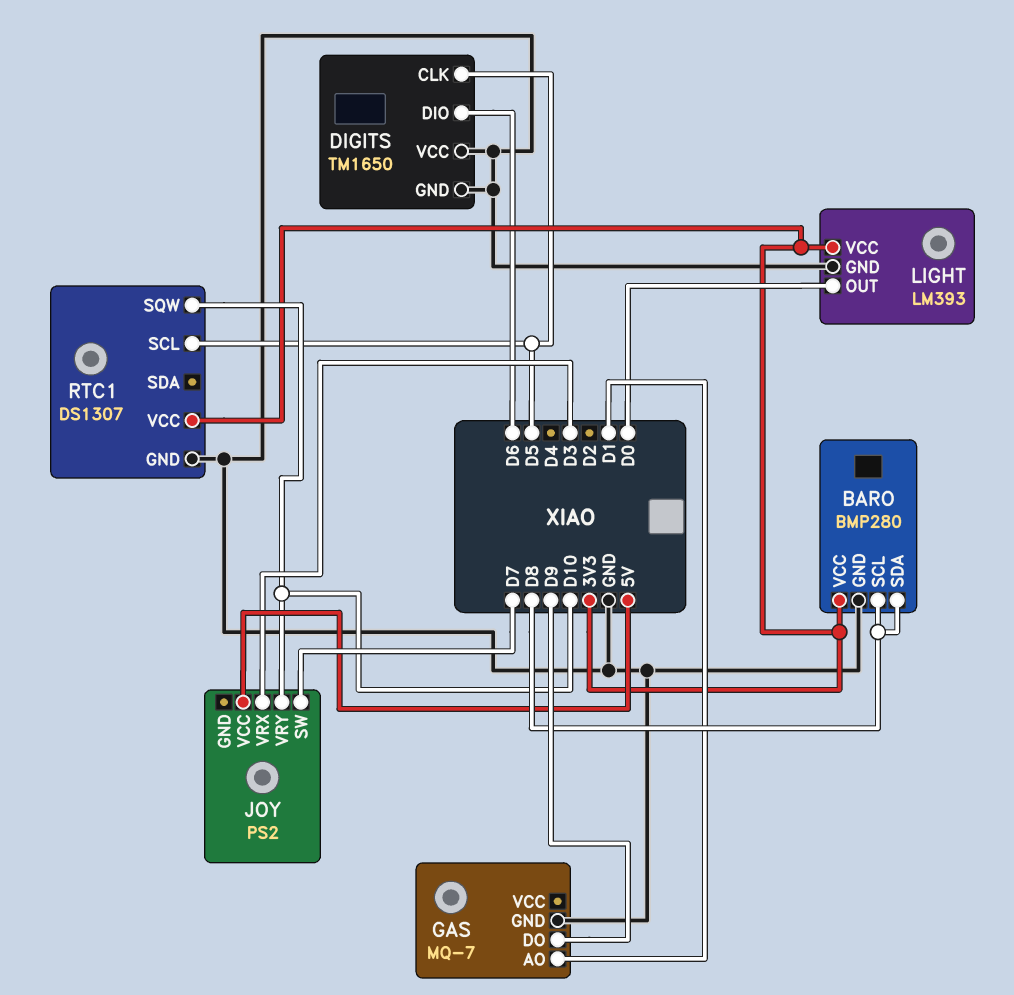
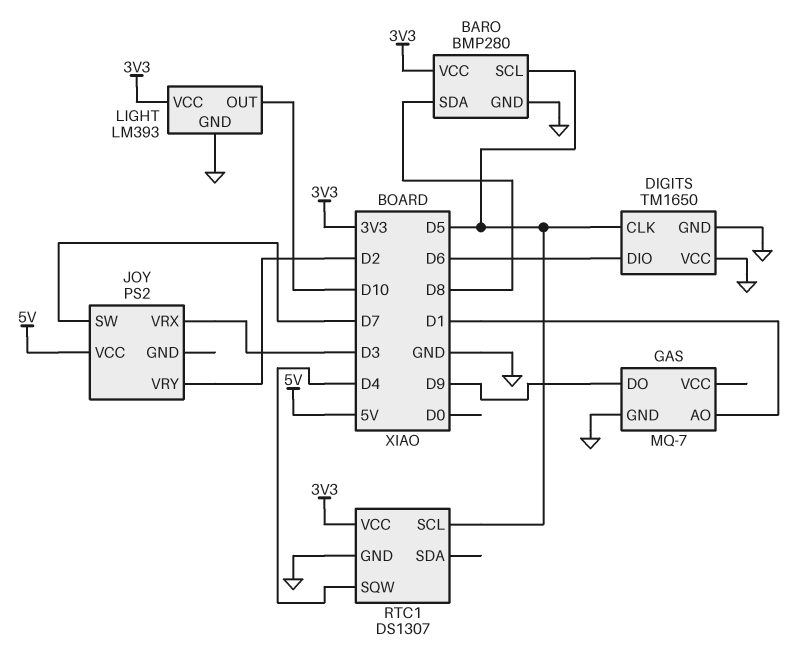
BARO pin SCL: D8 -> D5
JOY pin VRY: D10 -> D2
LIGHT pin OUT: D0 -> D10
RTC1 pin SQW: D10 -> D4

